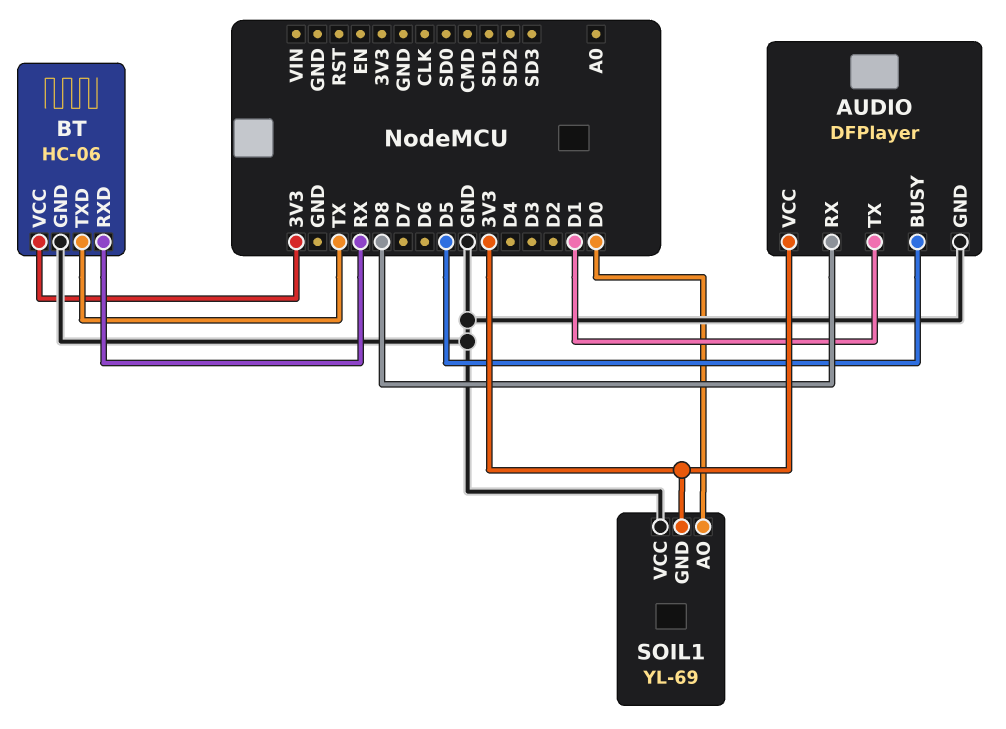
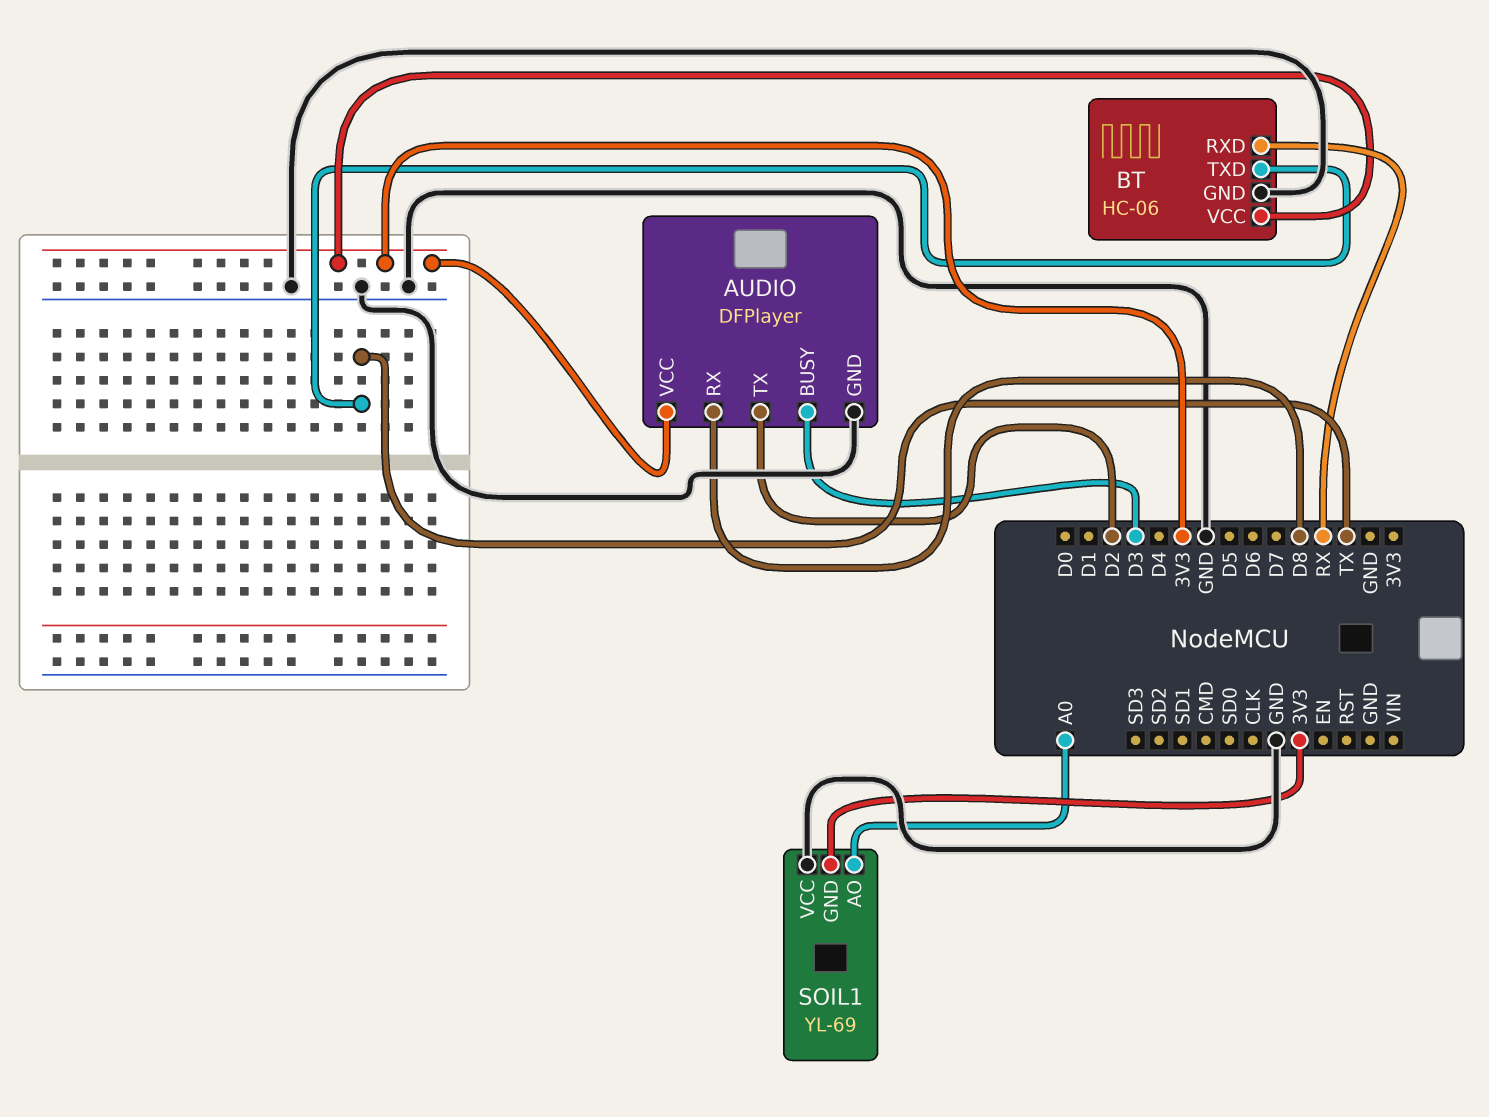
AUDIO pin BUSY: D5 -> D3
AUDIO pin TX: D1 -> D2
SOIL1 pin AO: D0 -> A0

